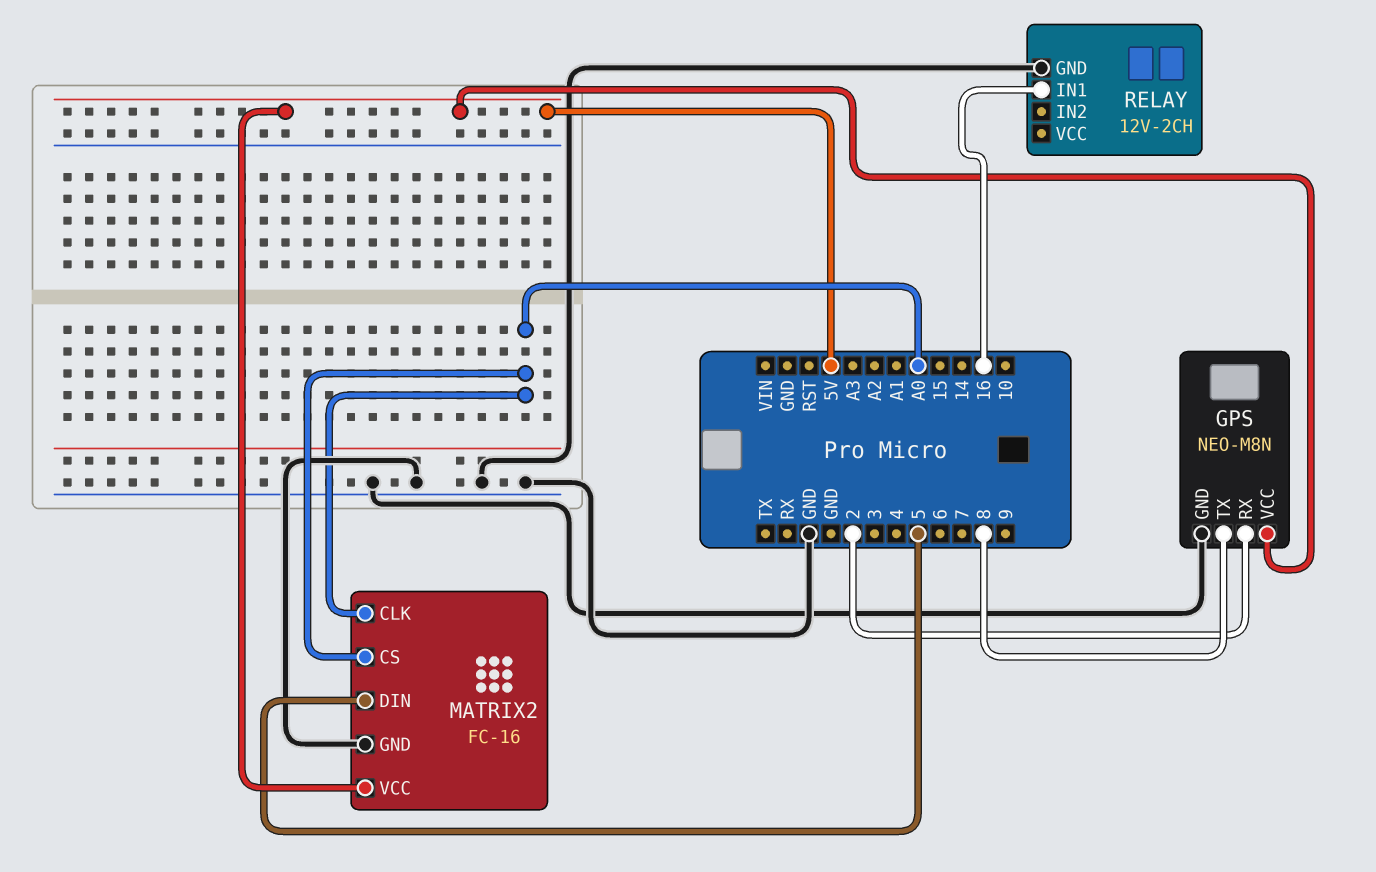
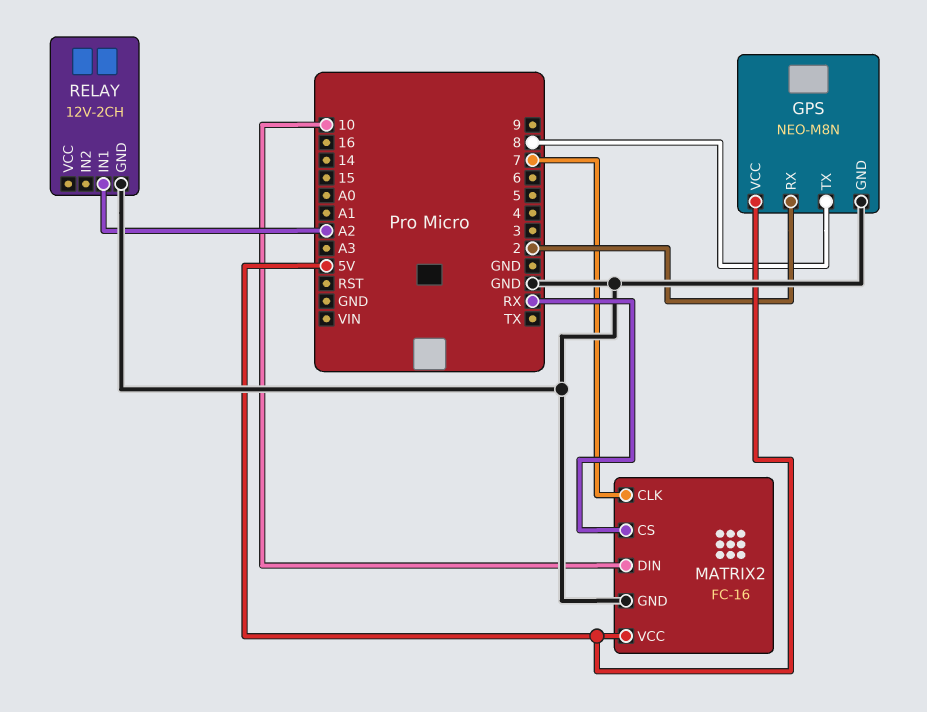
MATRIX2 pin CLK: A0 -> 7
MATRIX2 pin CS: A0 -> RX
MATRIX2 pin DIN: 5 -> 10
RELAY pin IN1: 16 -> A2

